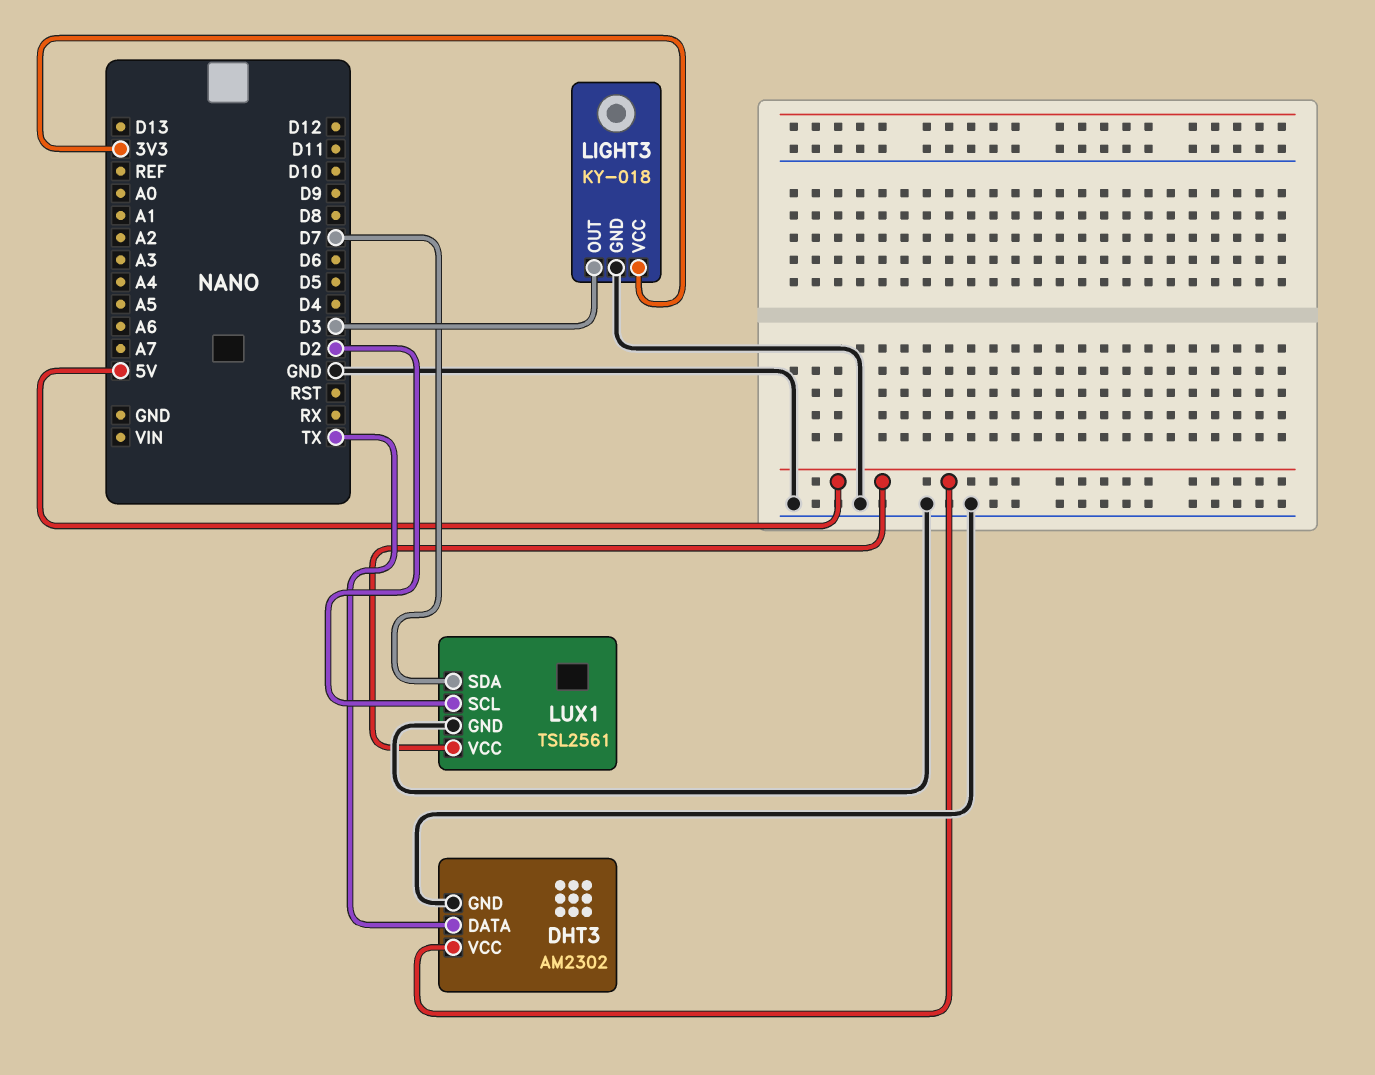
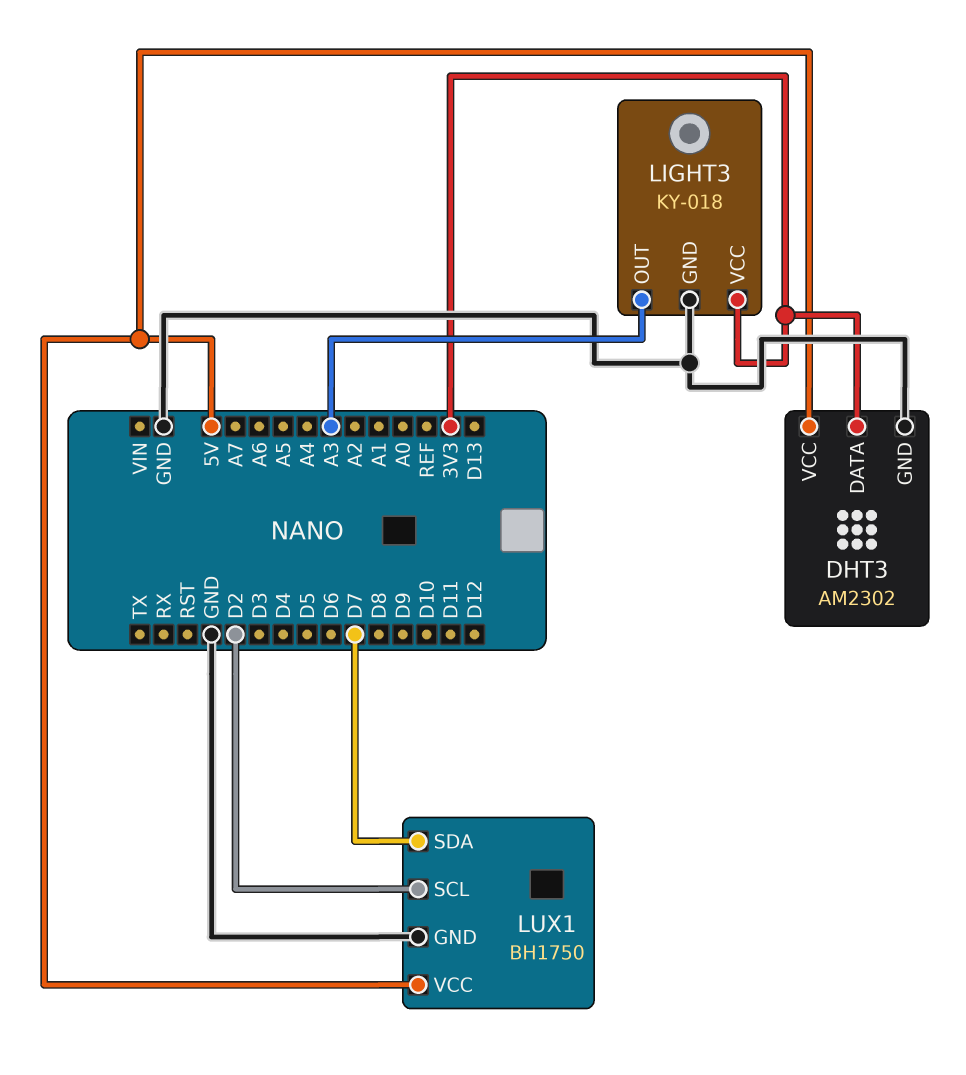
DHT3 pin DATA: TX -> 3V3
LIGHT3 pin OUT: D3 -> A3
LUX1: TSL2561 -> BH1750

